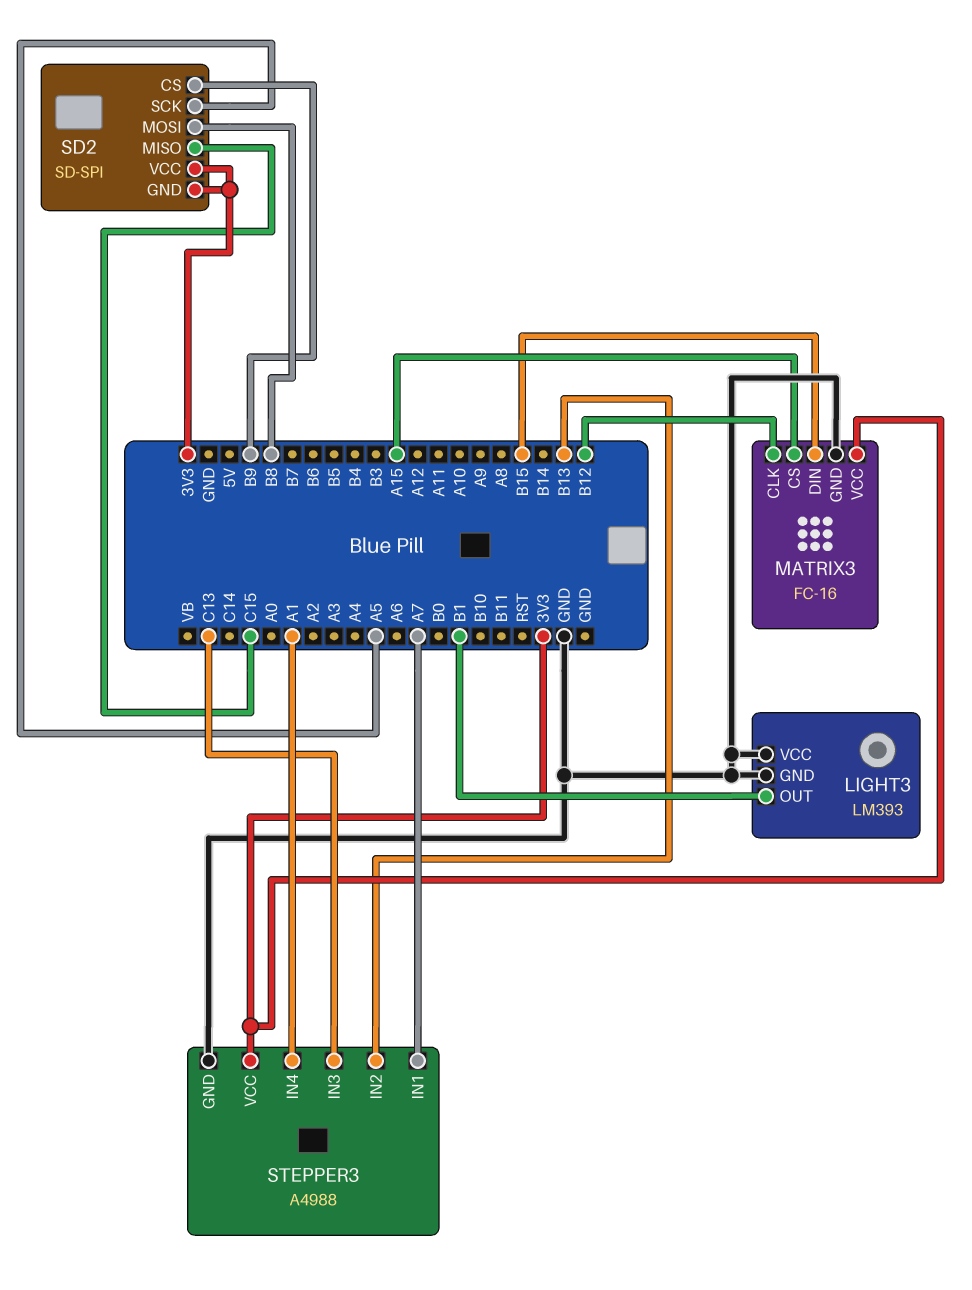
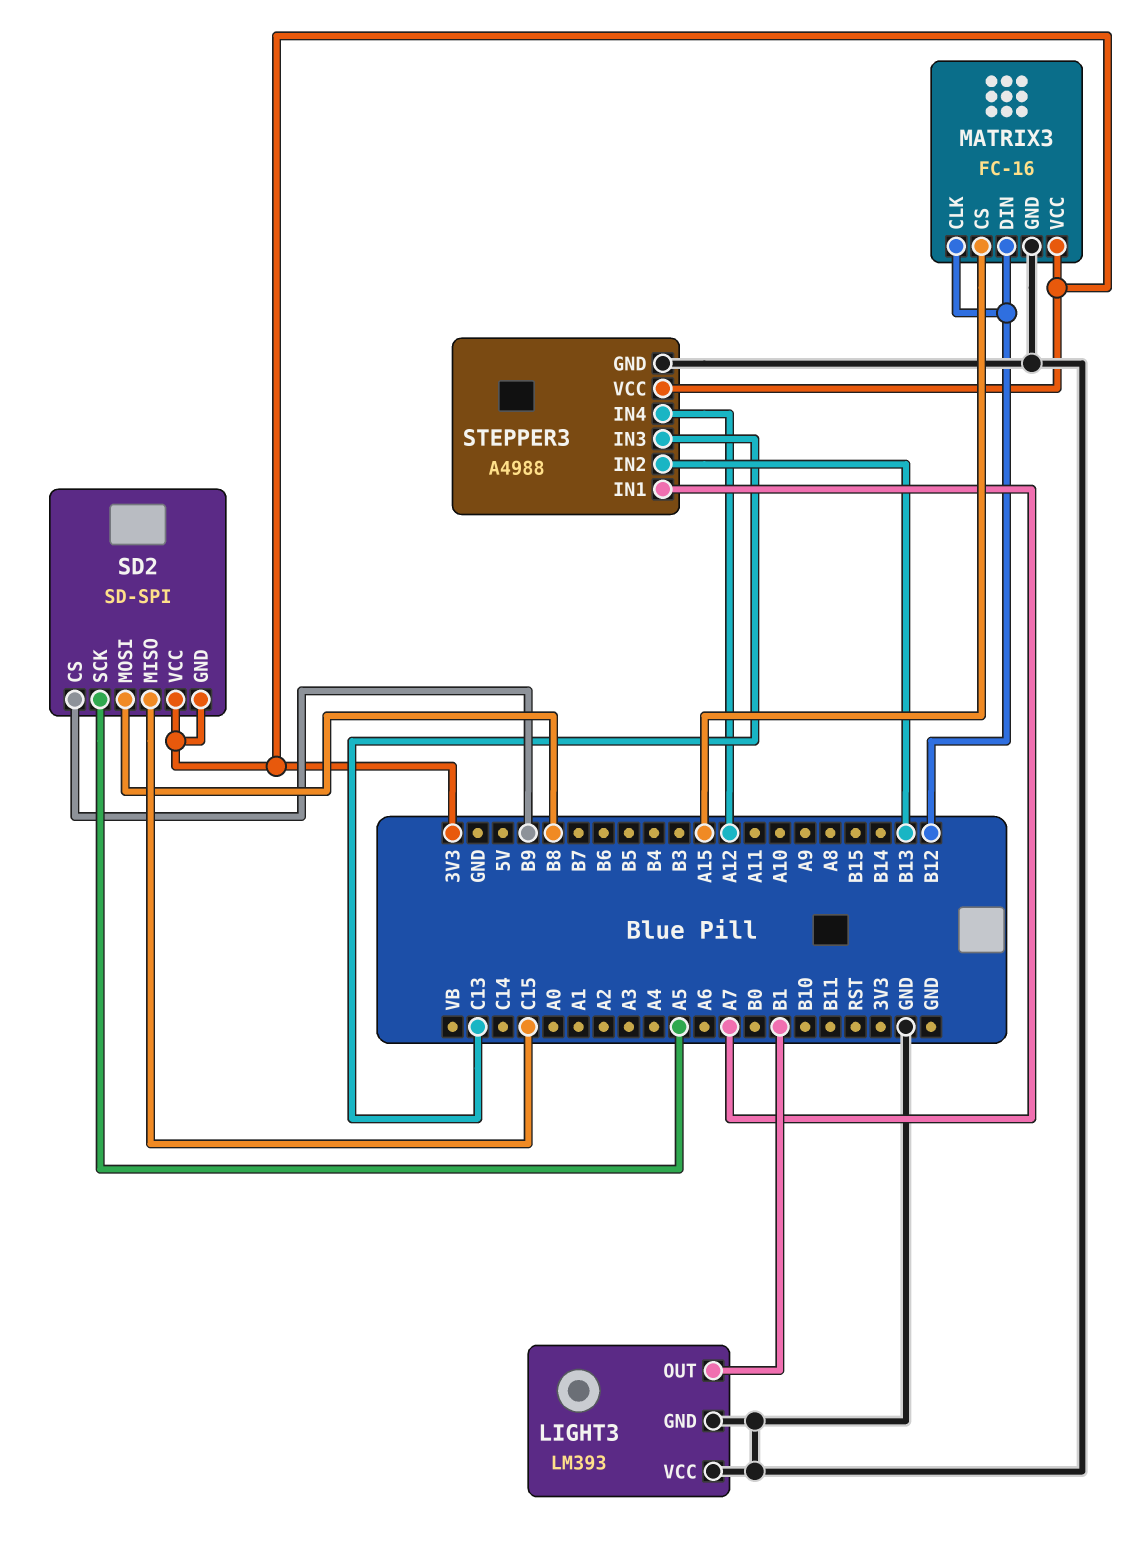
MATRIX3 pin DIN: B15 -> B12
STEPPER3 pin IN4: A1 -> A12

